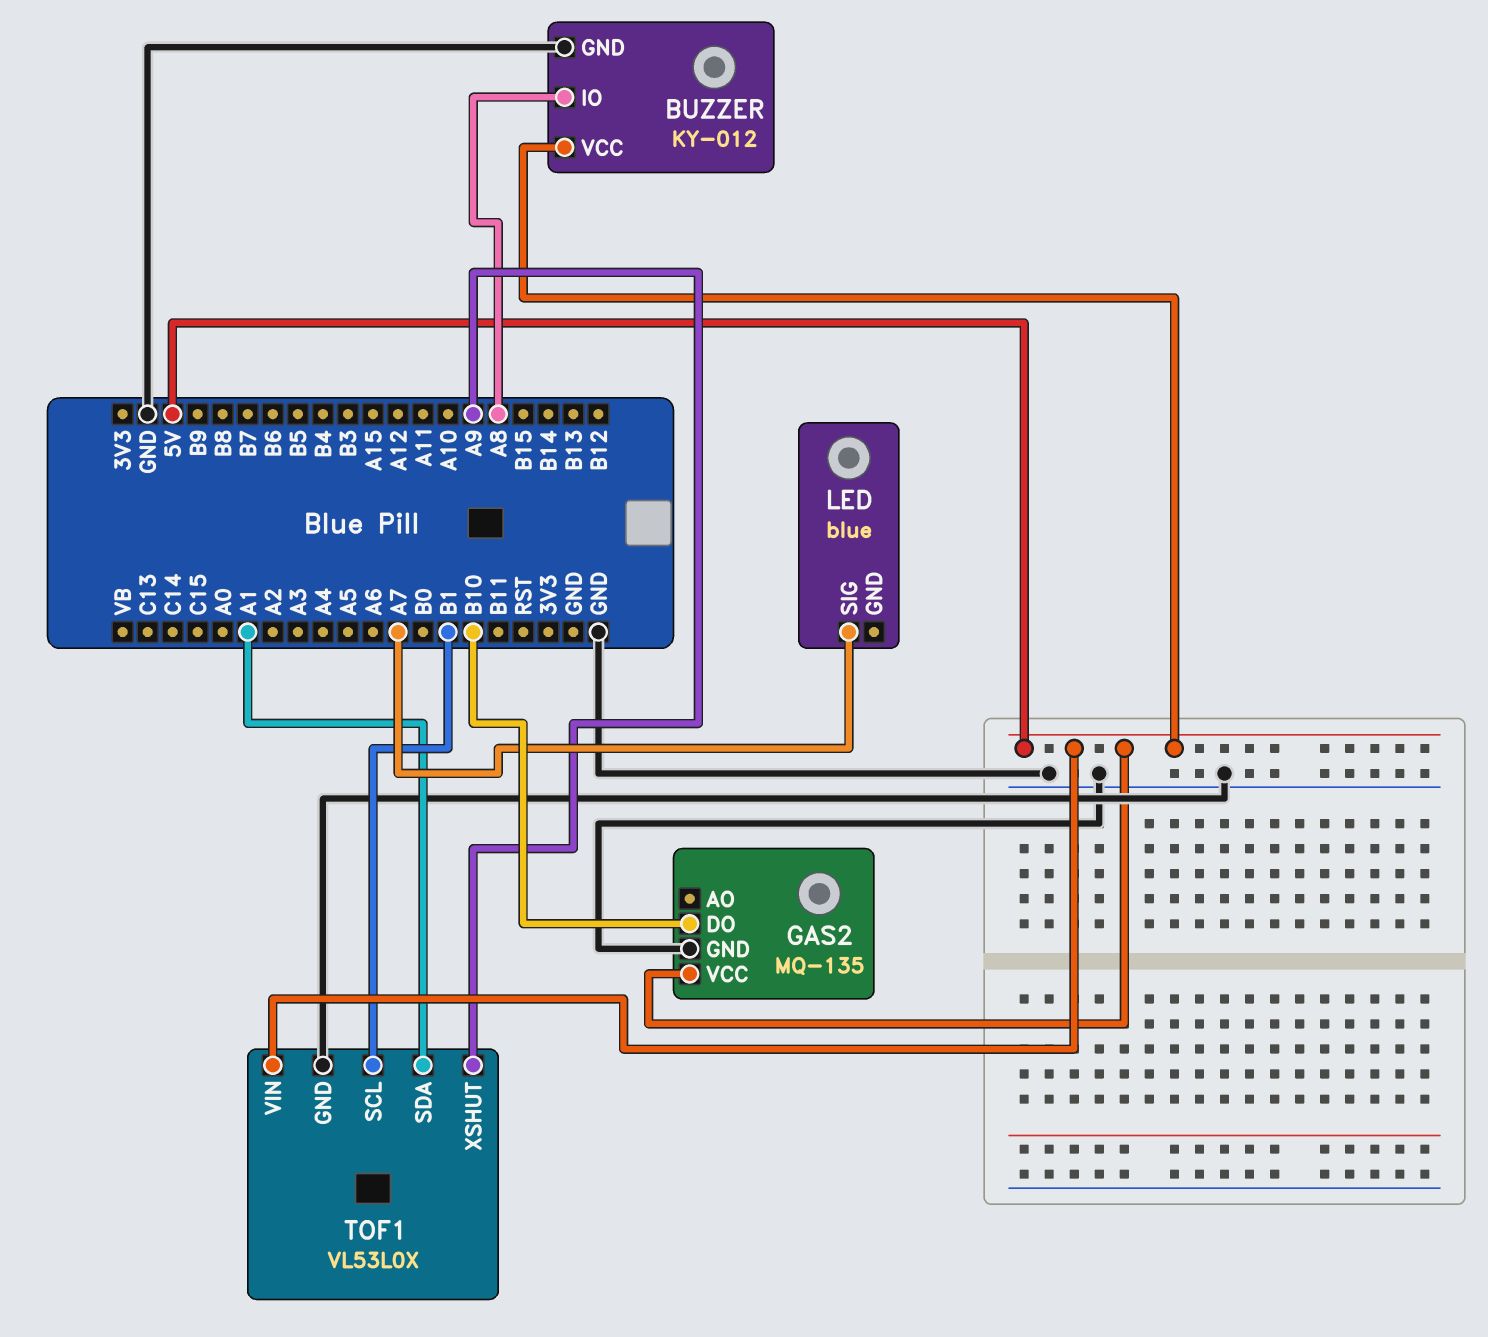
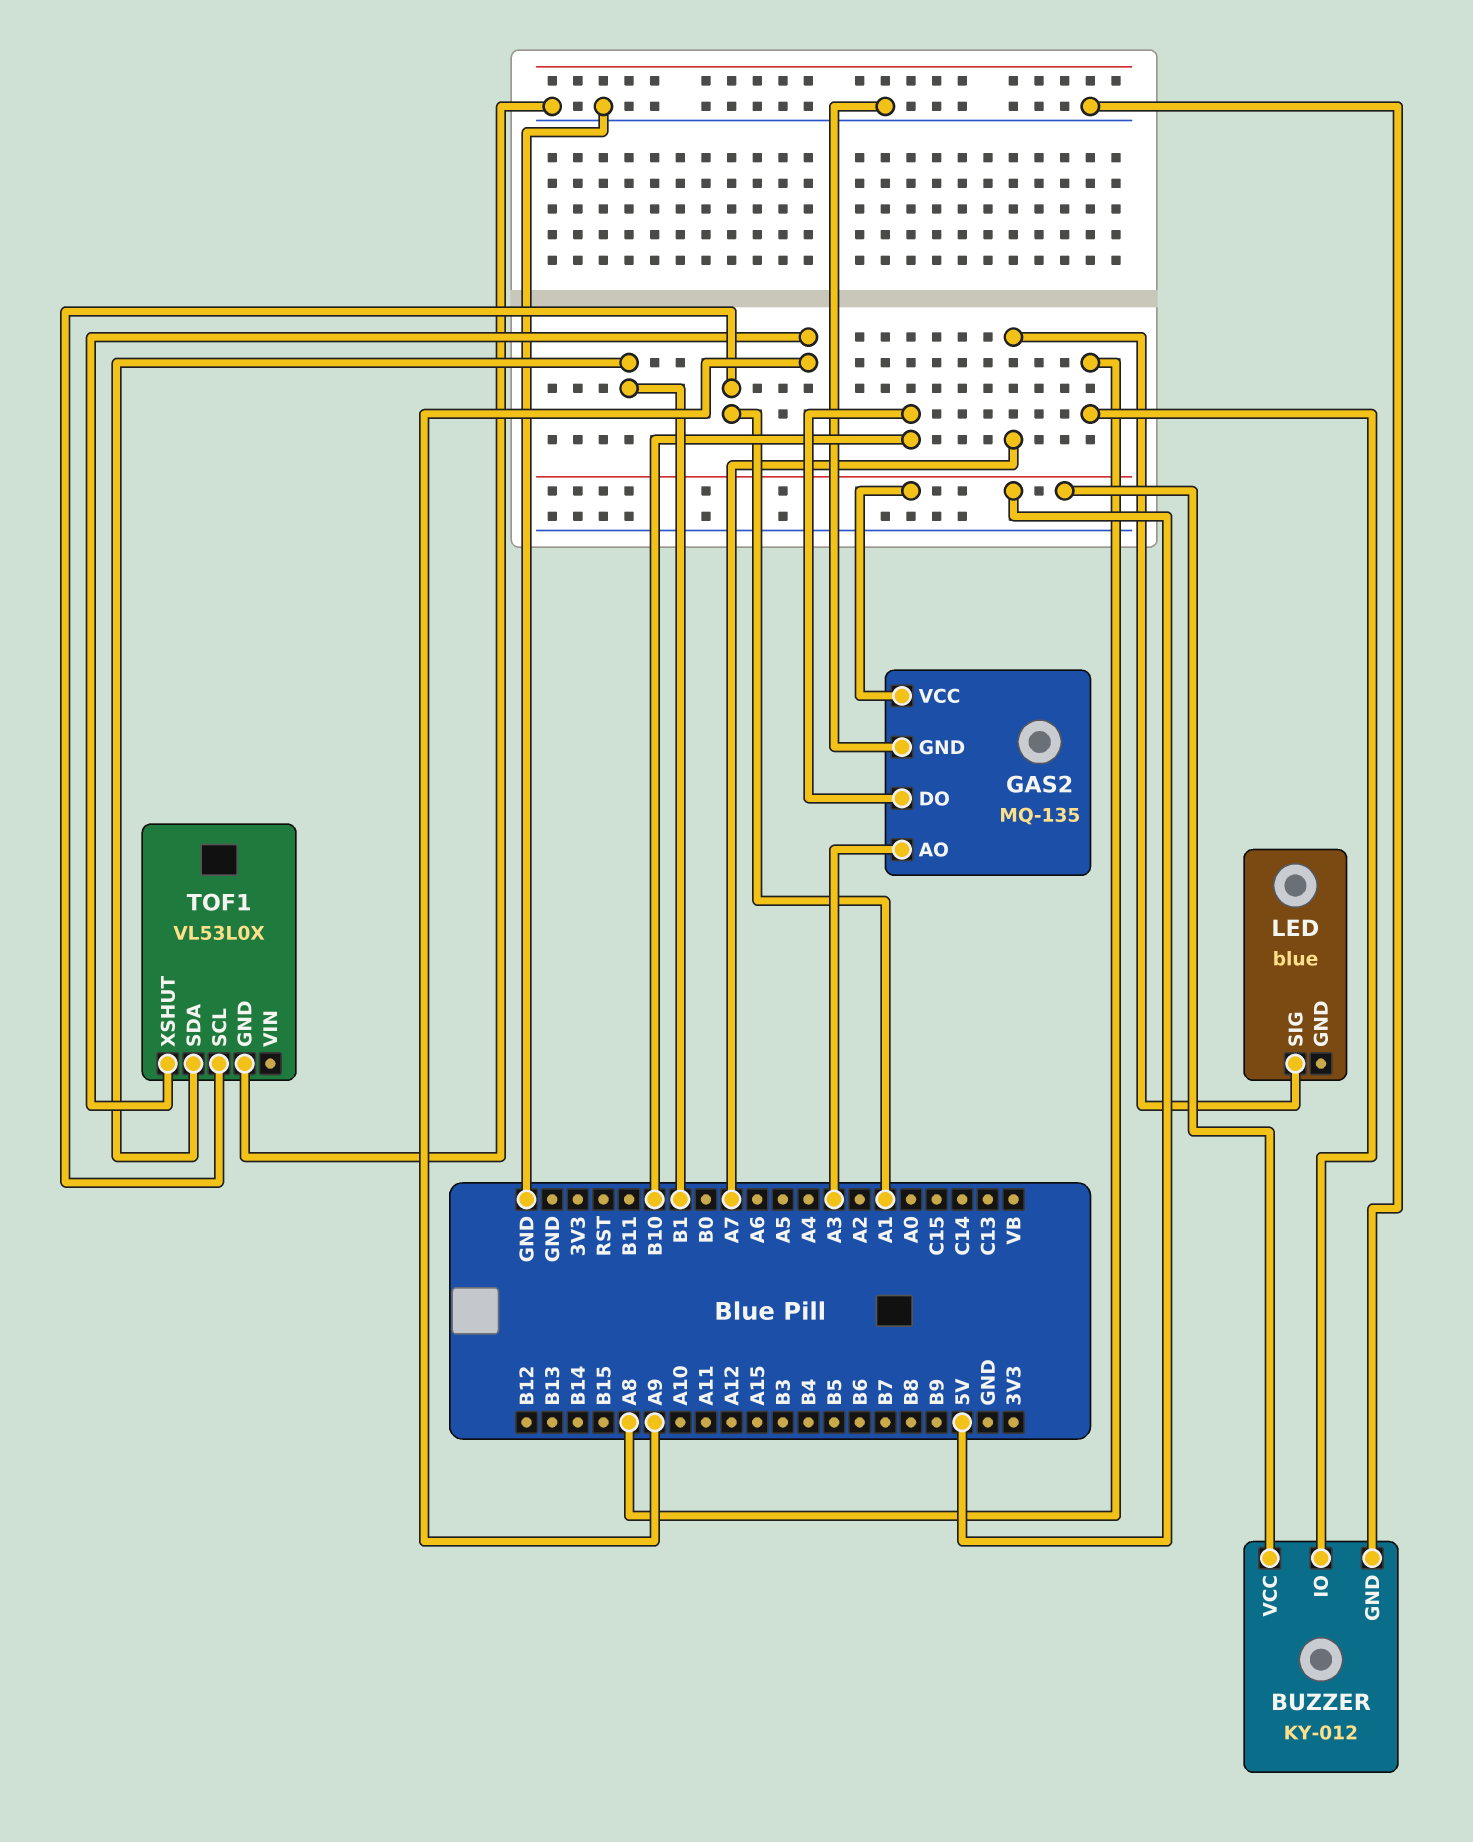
GAS2 pin AO: none -> A3
TOF1 pin SCL: B1 -> A1
TOF1 pin SDA: A1 -> B1
TOF1 pin VIN: 5V -> none

